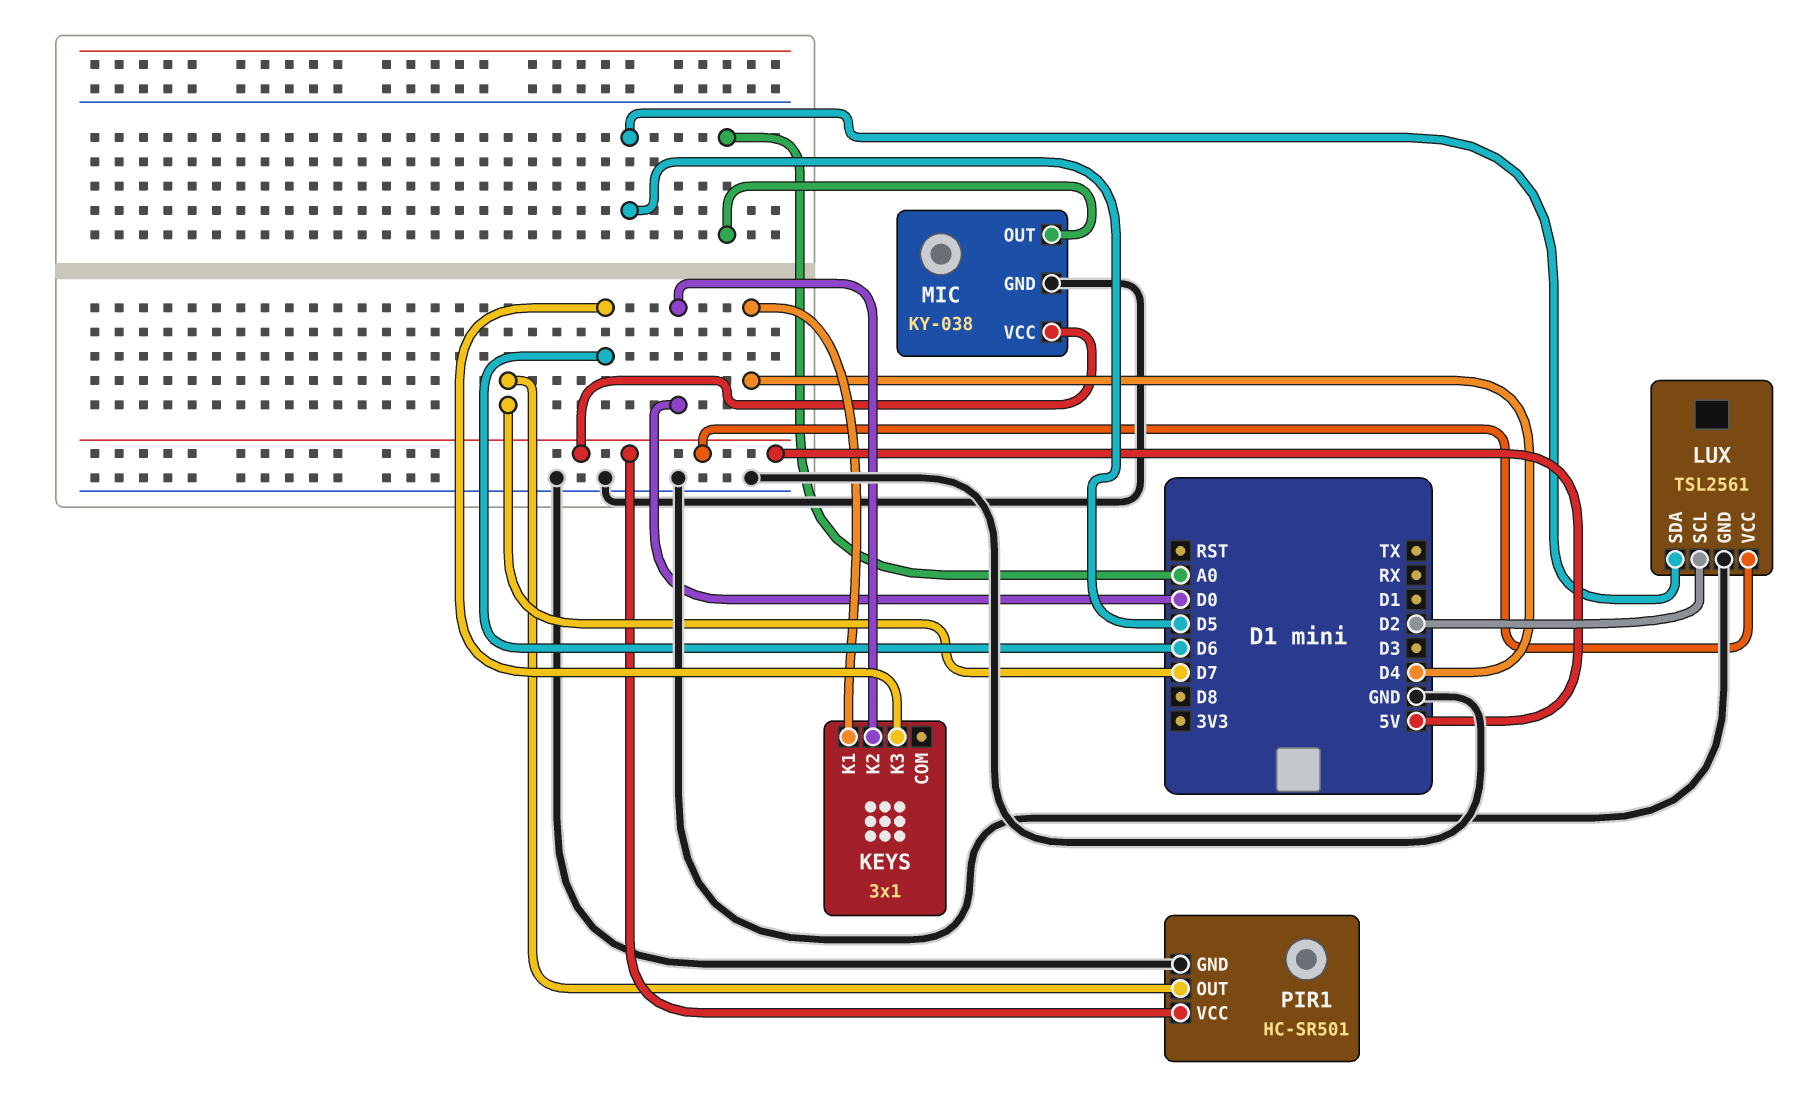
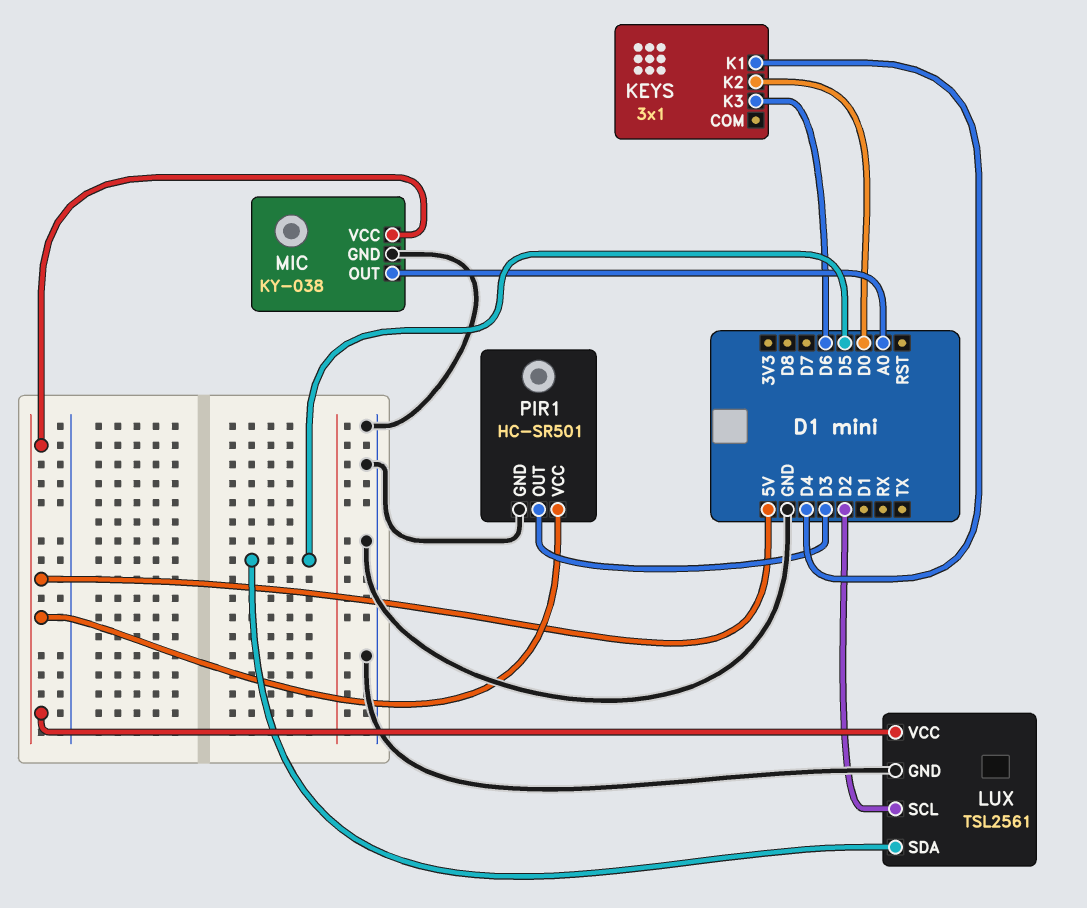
PIR1 pin OUT: D7 -> D3

